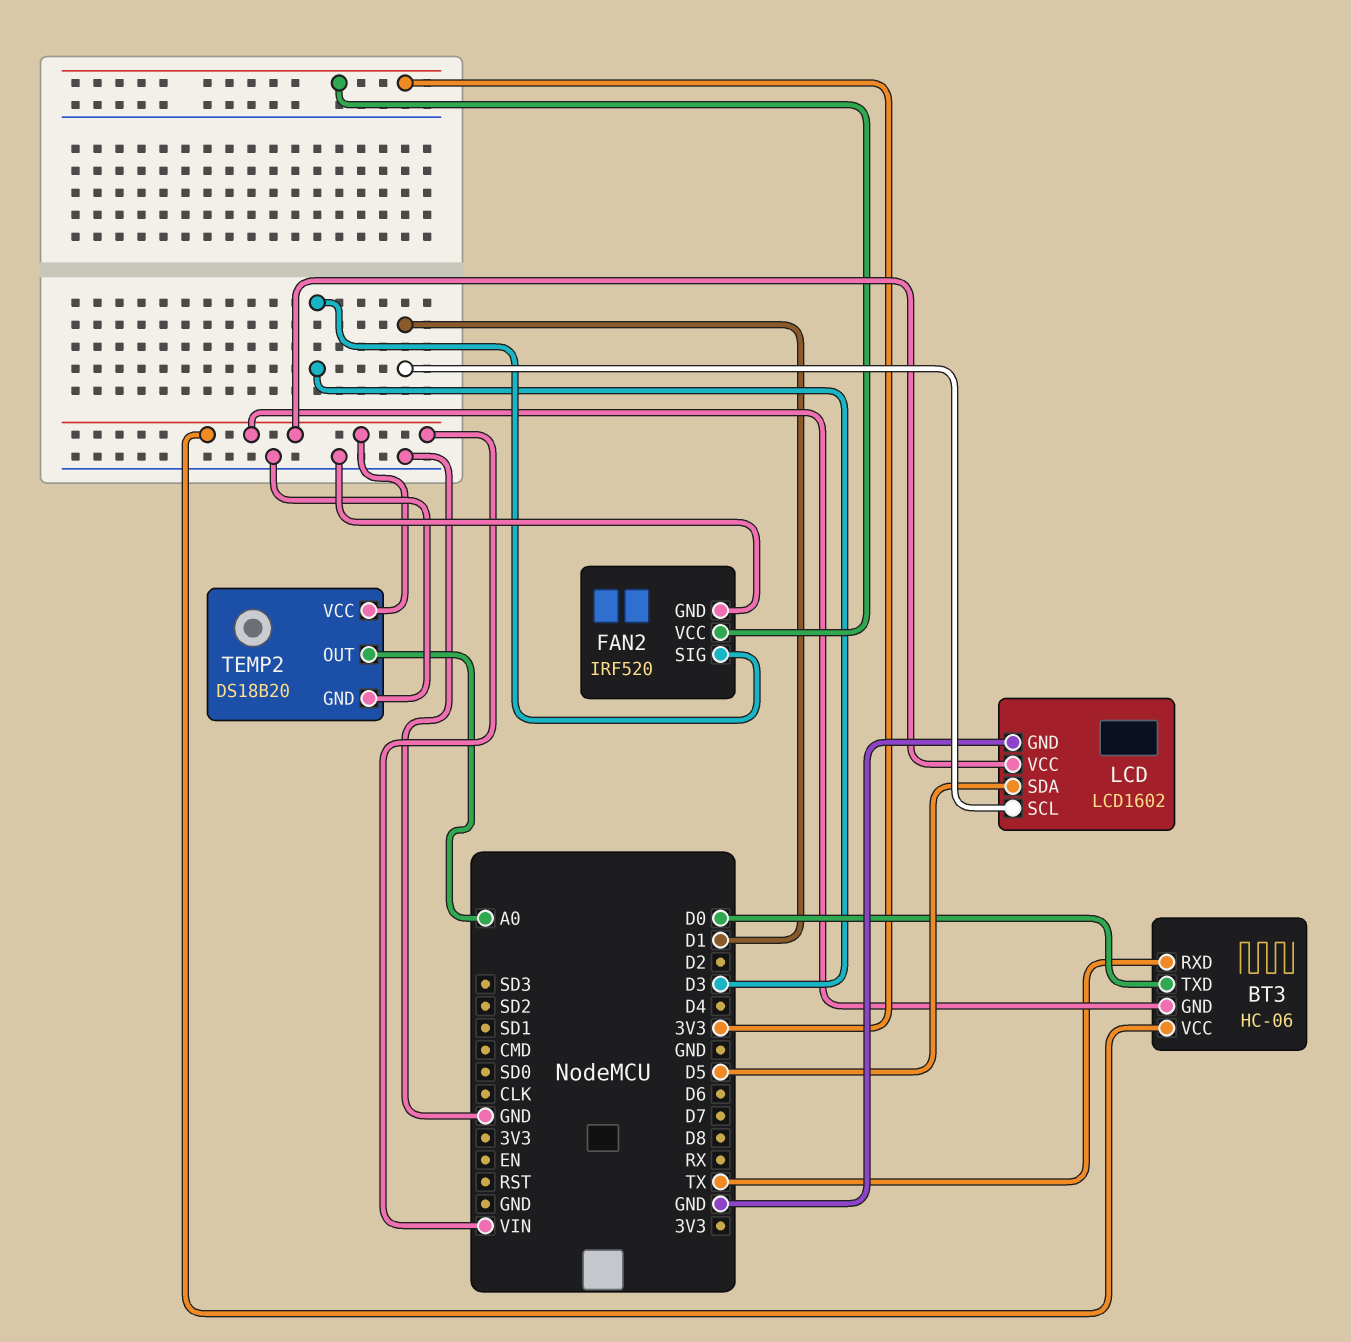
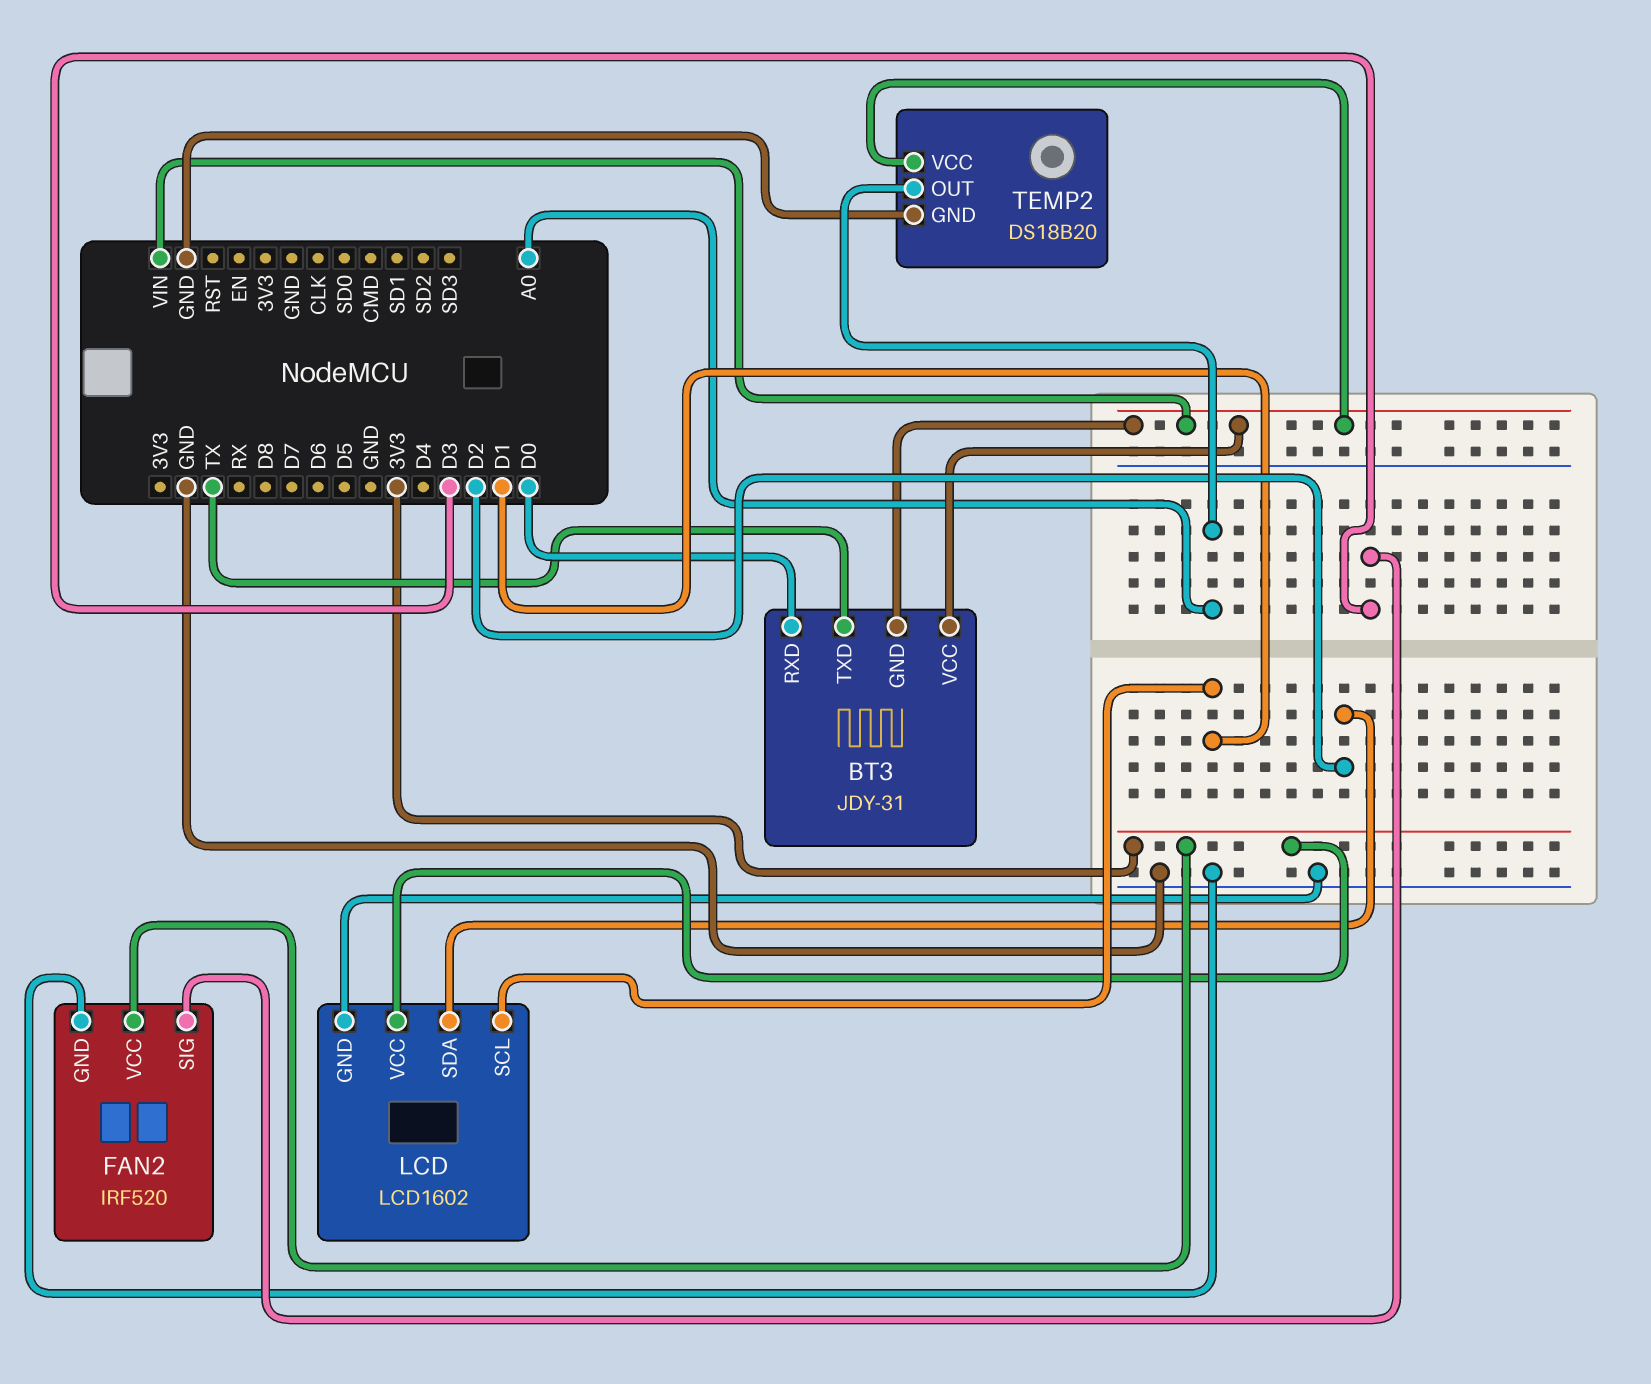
BT3: HC-06 -> JDY-31
BT3 pin RXD: TX -> D0
BT3 pin TXD: D0 -> TX
LCD pin SDA: D5 -> D2
LCD pin VCC: VIN -> 3V3

